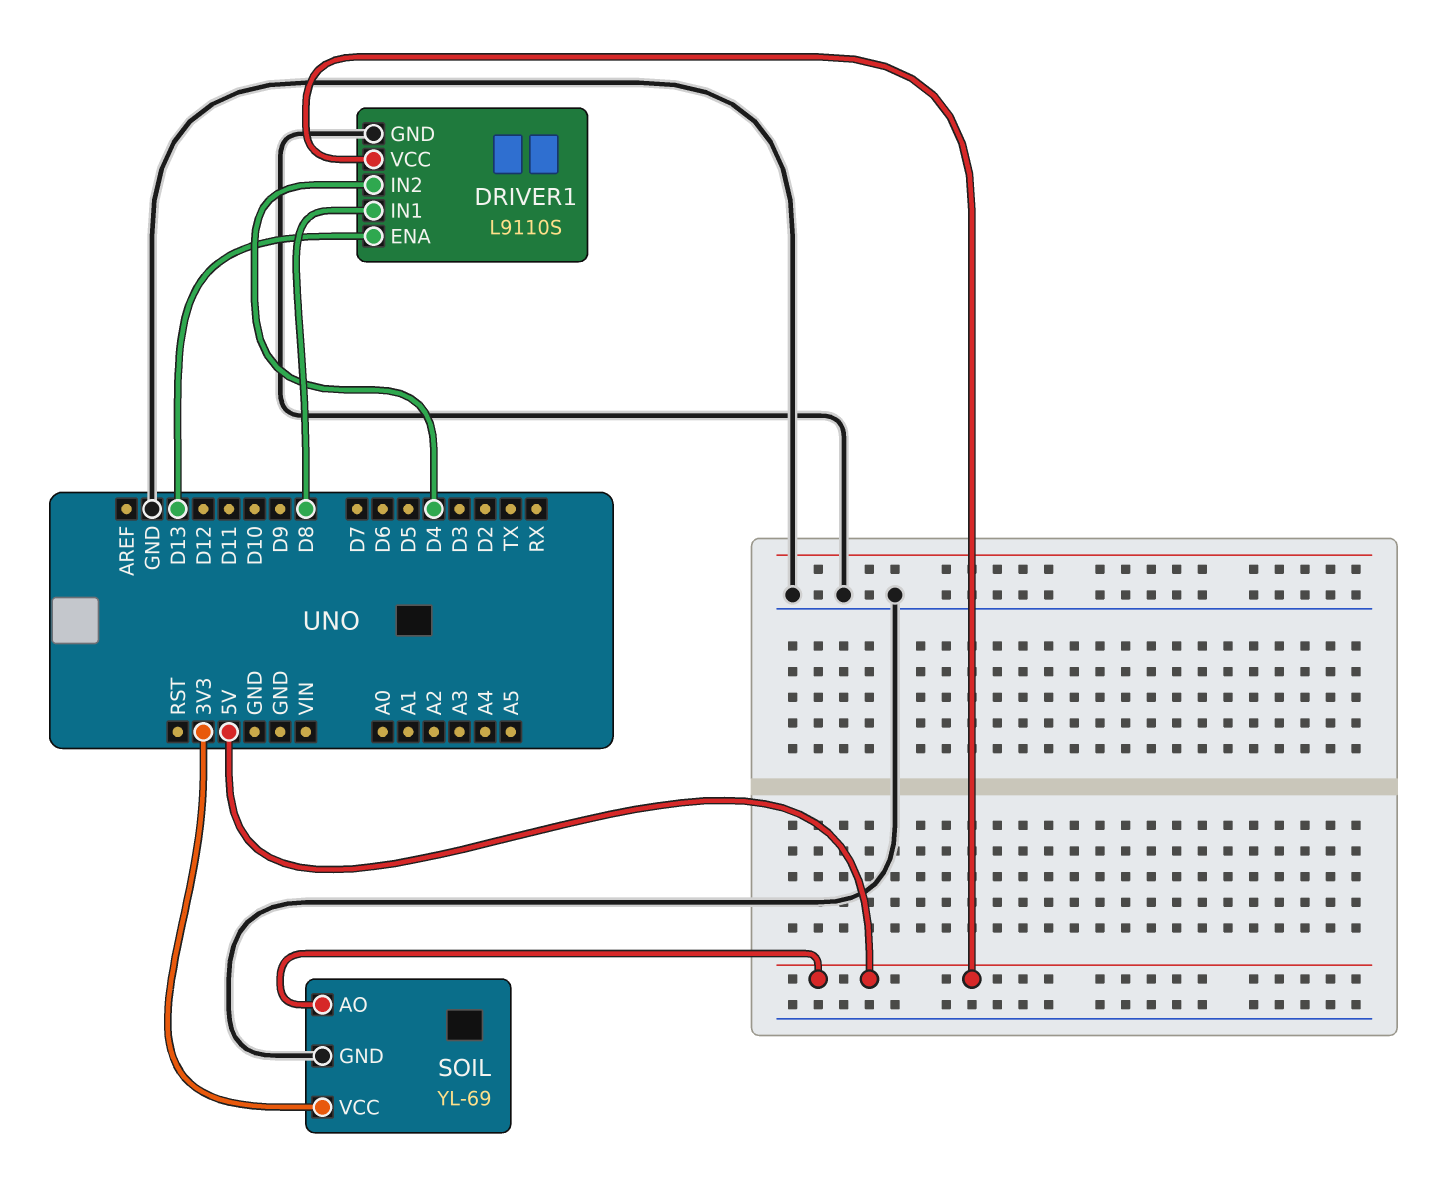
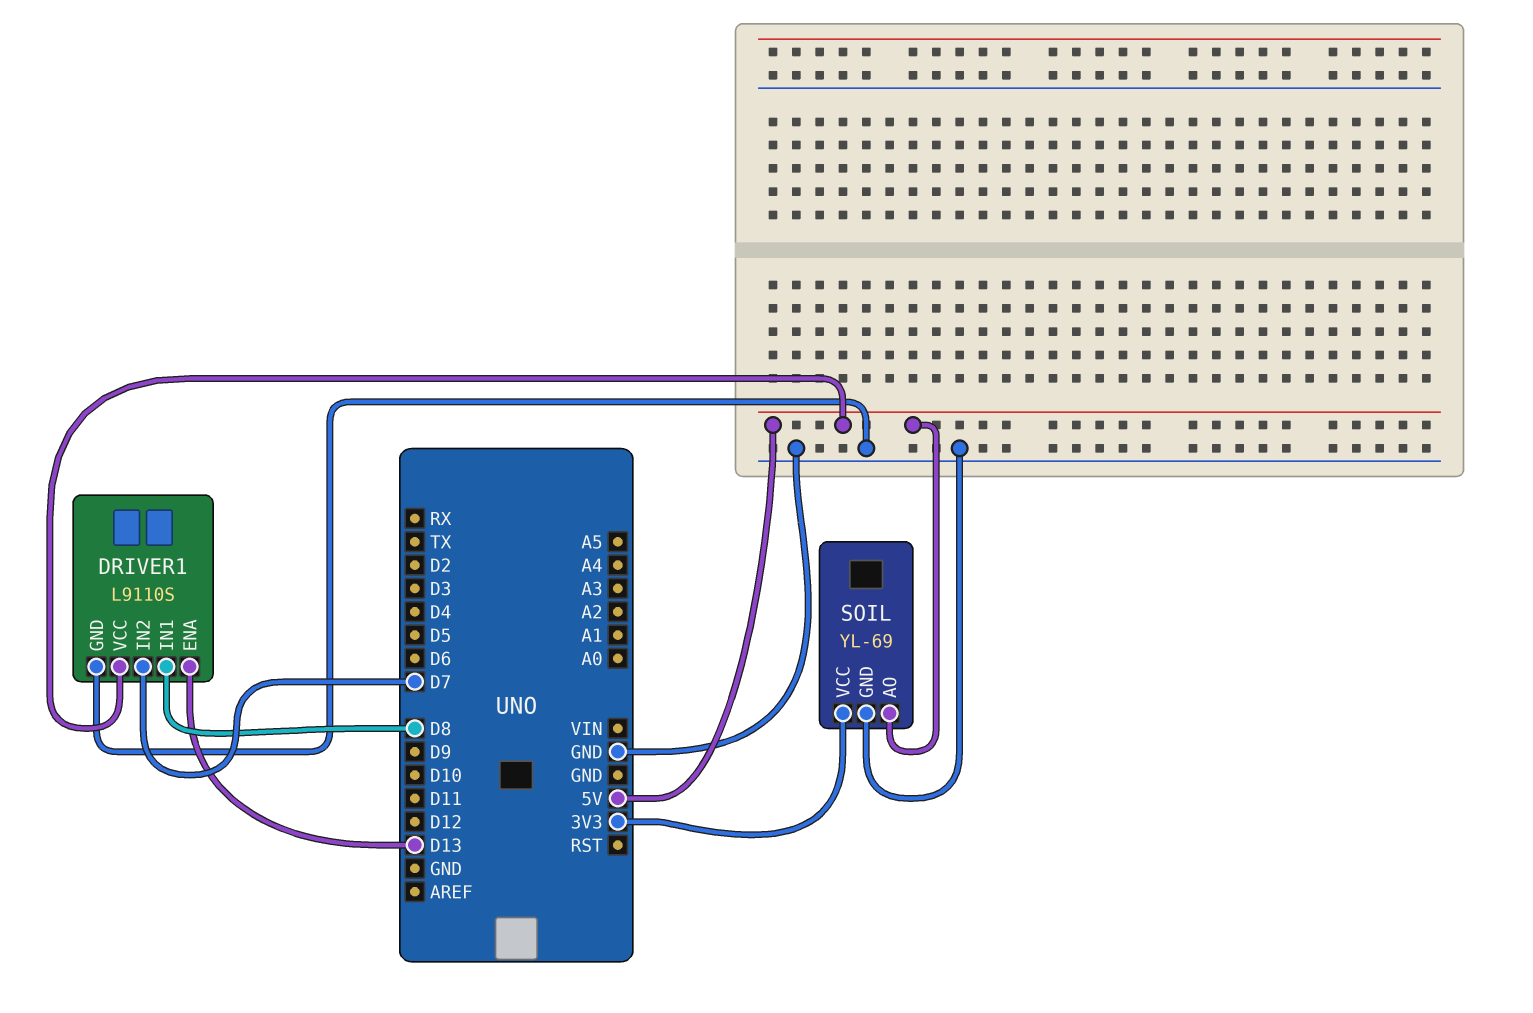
DRIVER1 pin IN2: D4 -> D7

